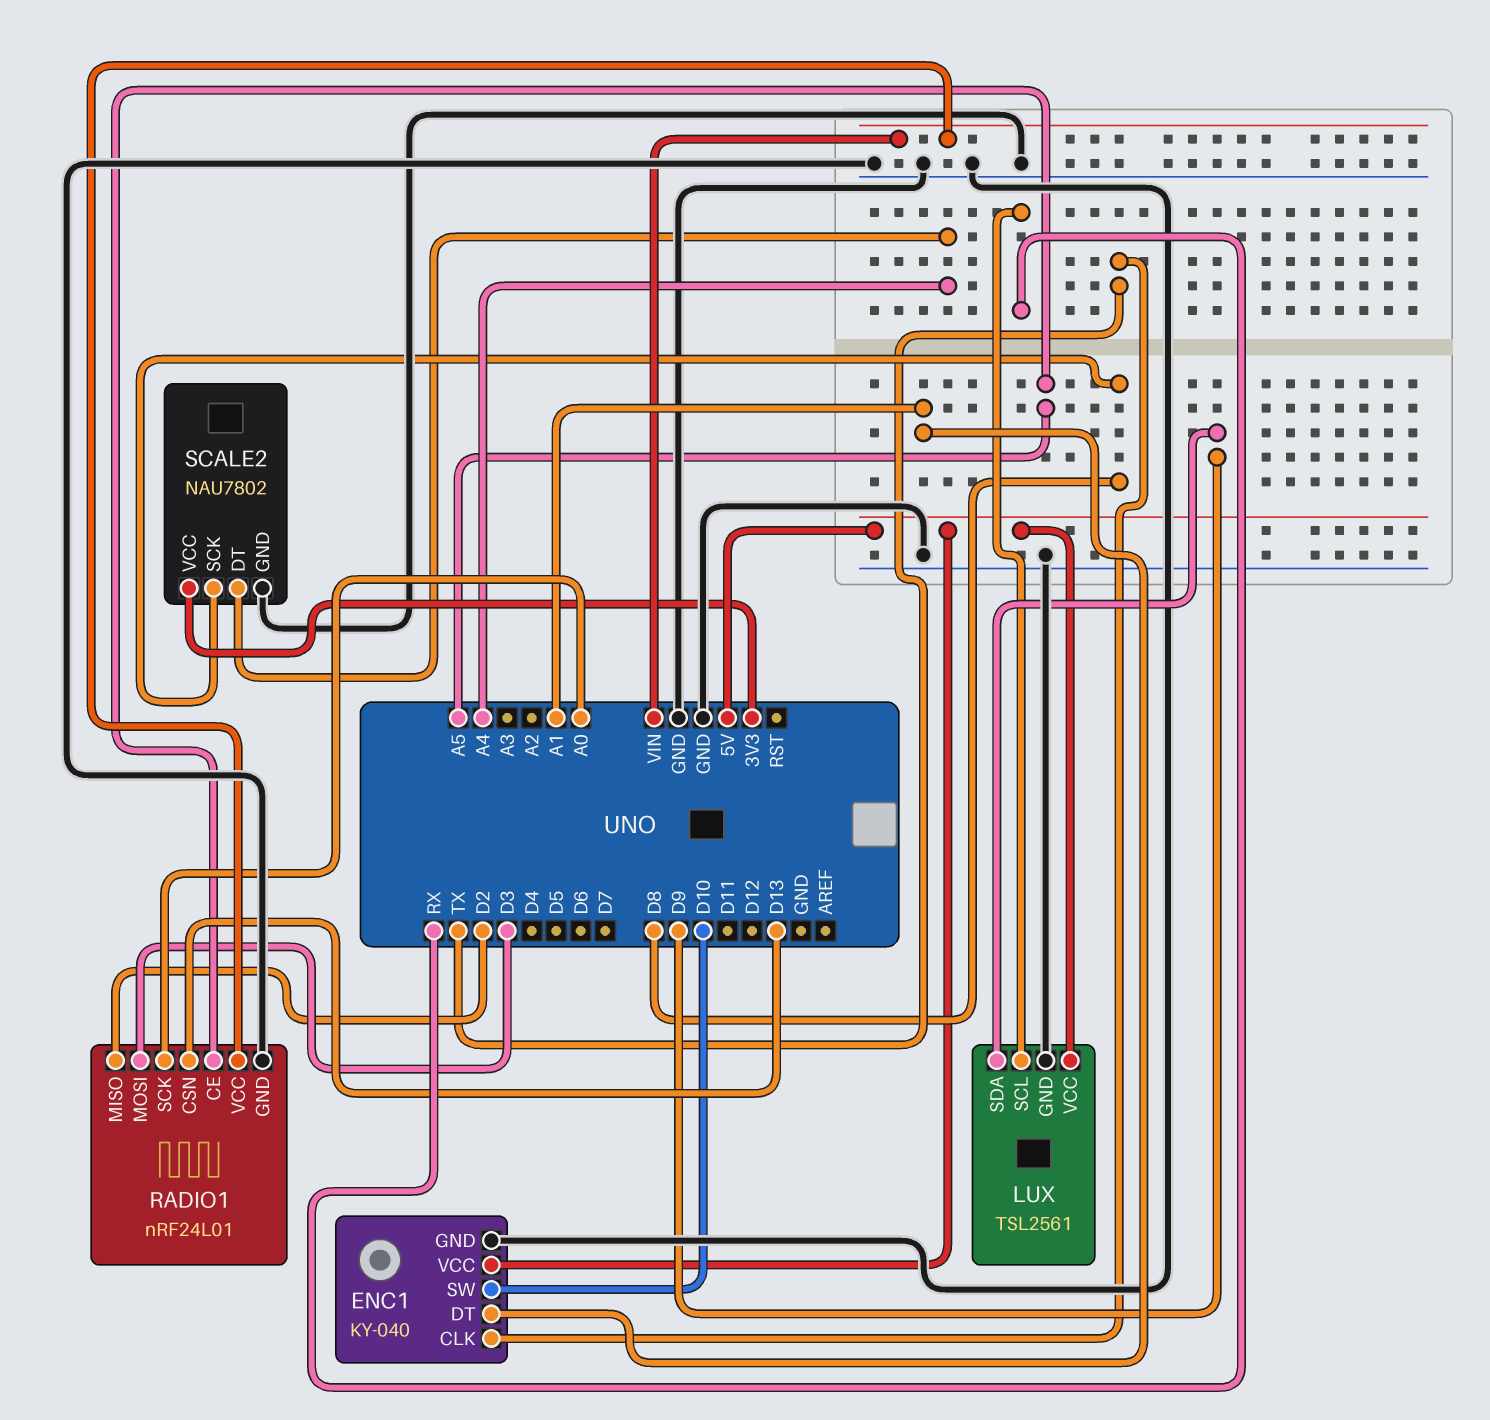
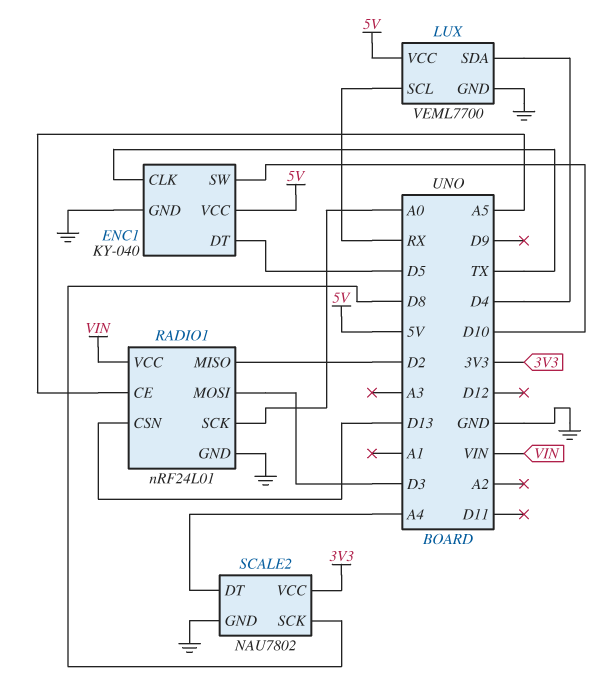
ENC1 pin DT: A1 -> D5
LUX: TSL2561 -> VEML7700
LUX pin SDA: D9 -> D4

